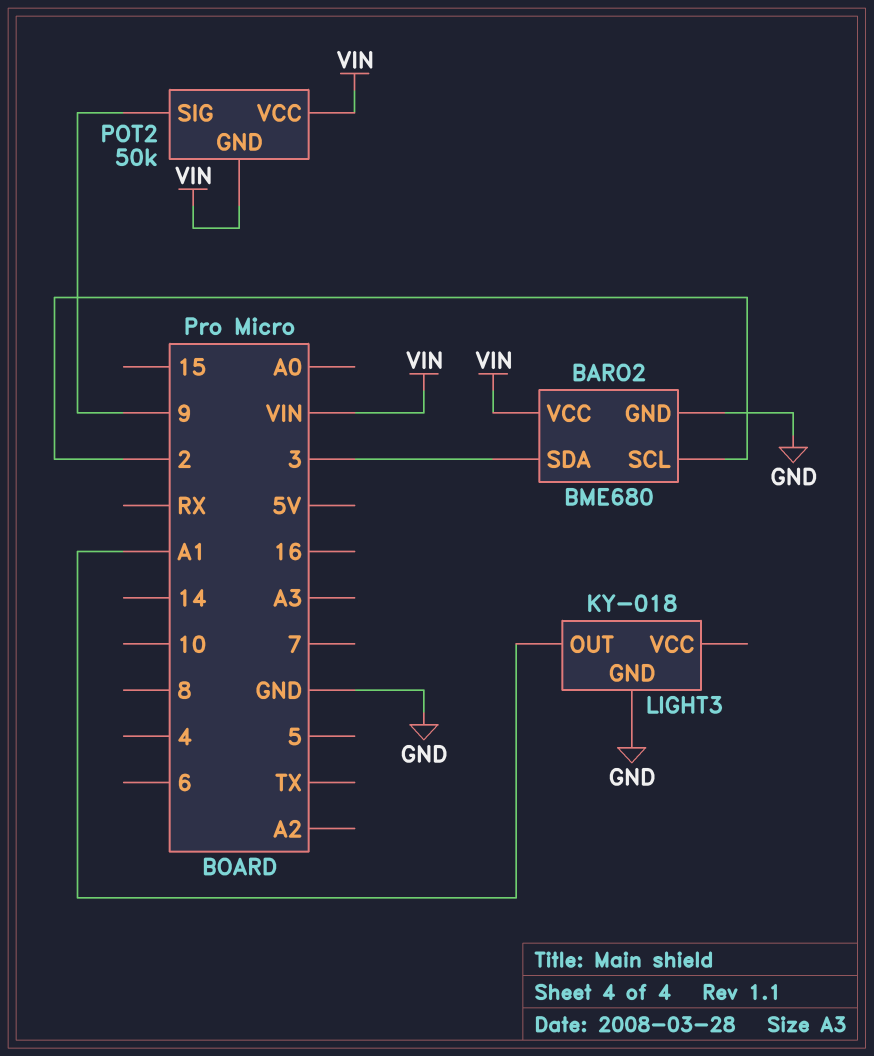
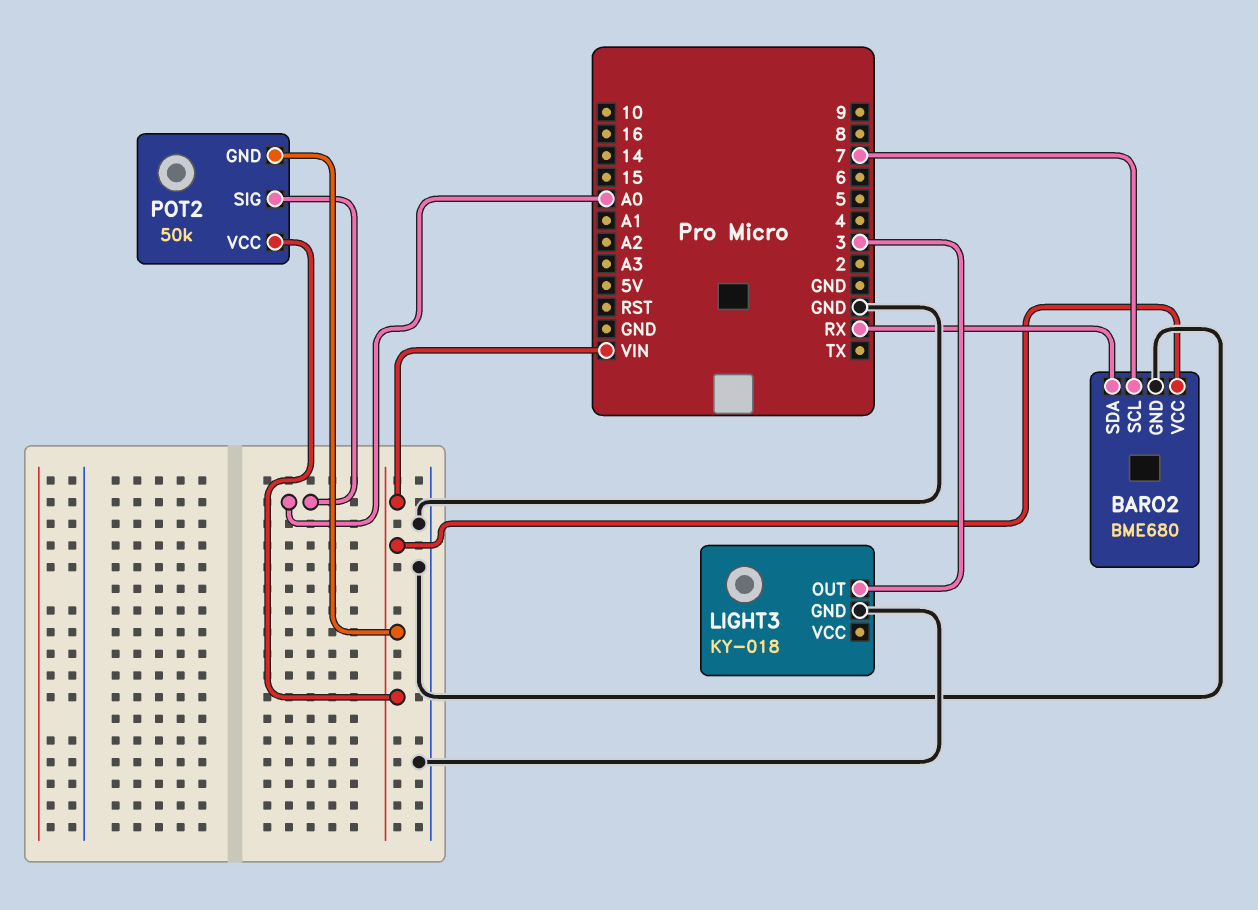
BARO2 pin SCL: 2 -> 7
BARO2 pin SDA: 3 -> RX
LIGHT3 pin OUT: A1 -> 3
POT2 pin SIG: 9 -> A0

